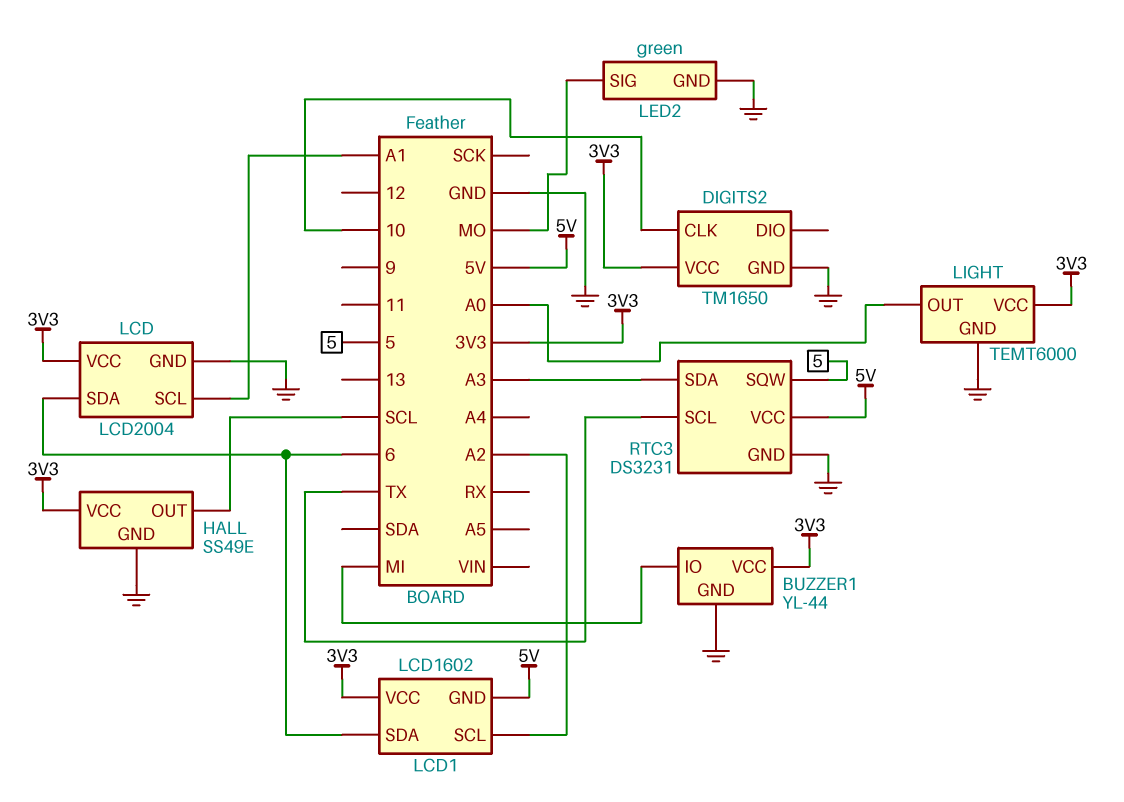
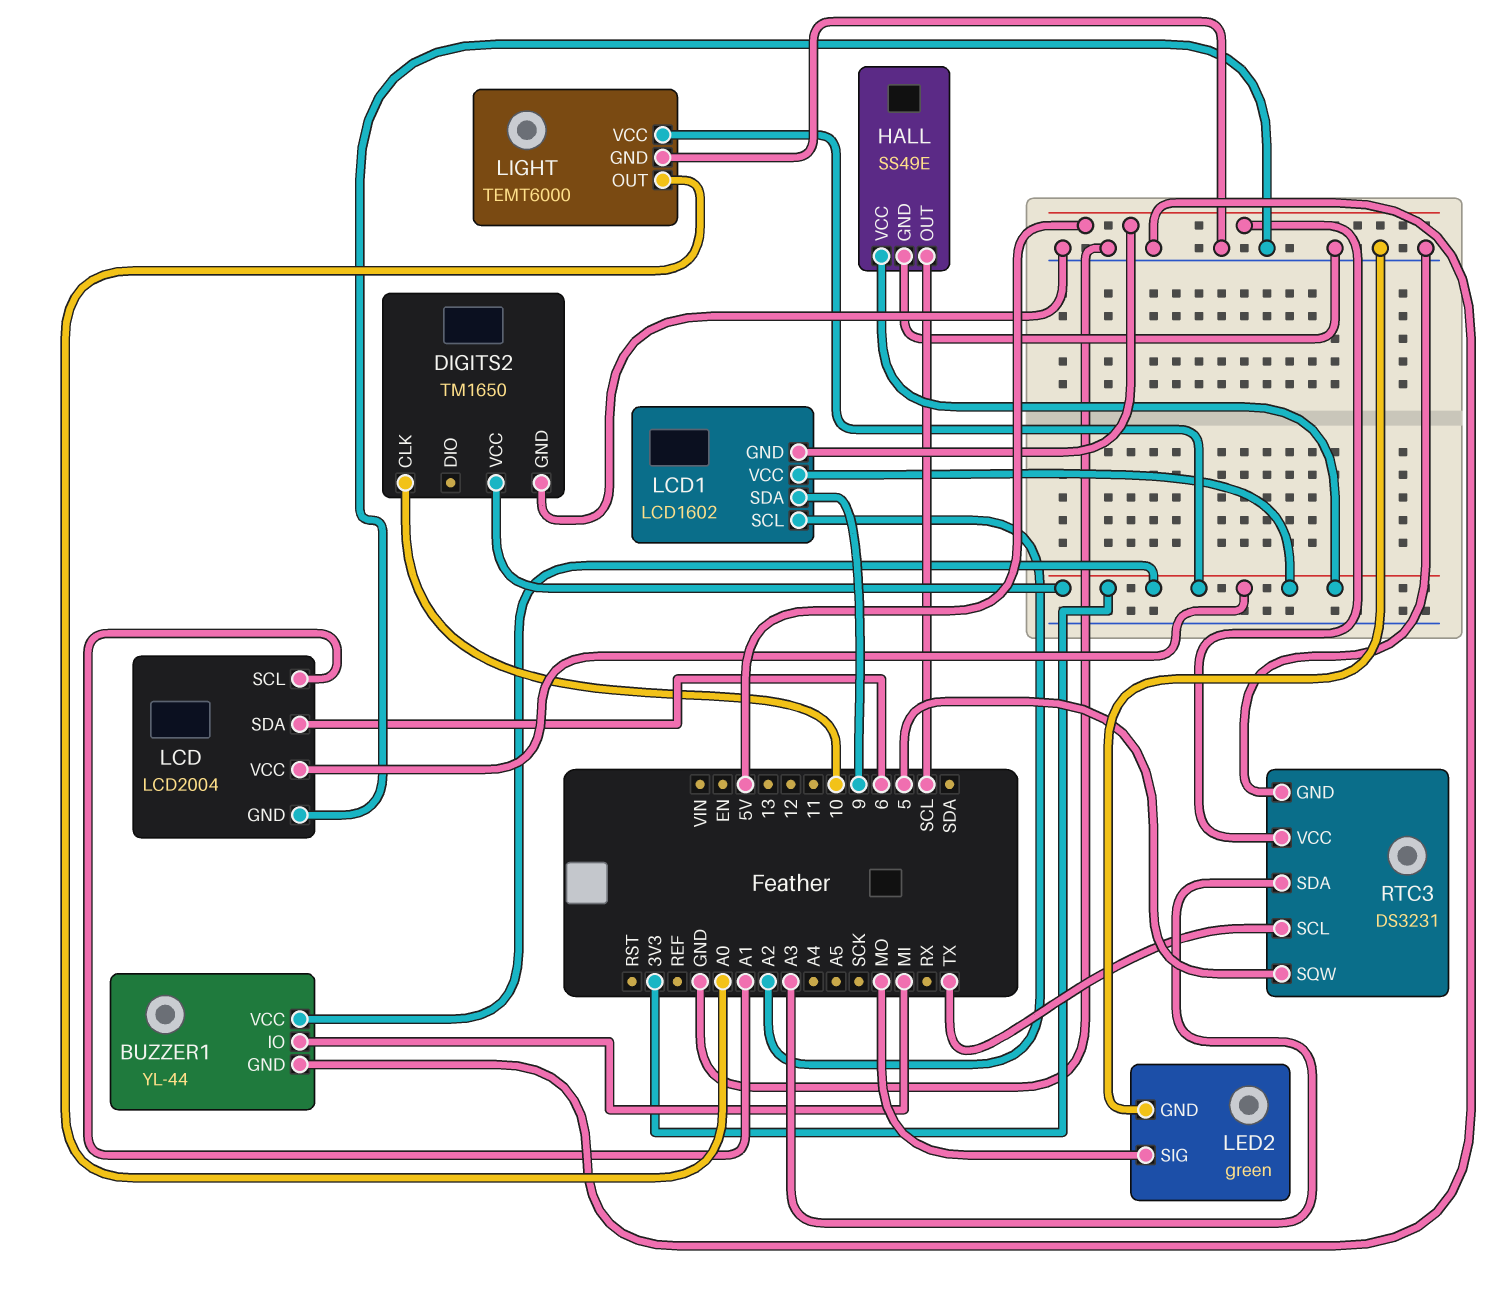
LCD1 pin SDA: 6 -> 9

